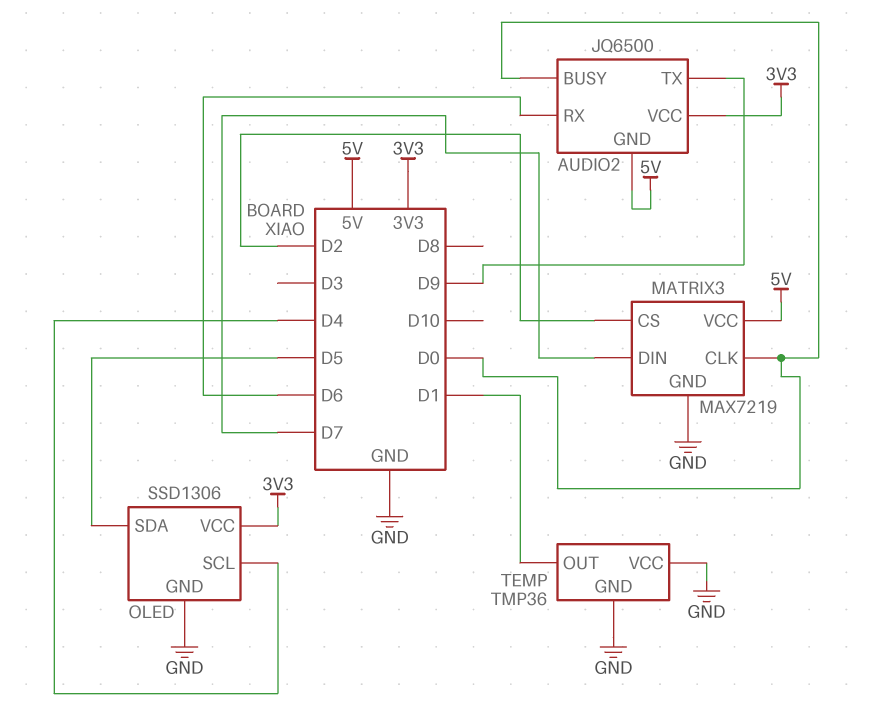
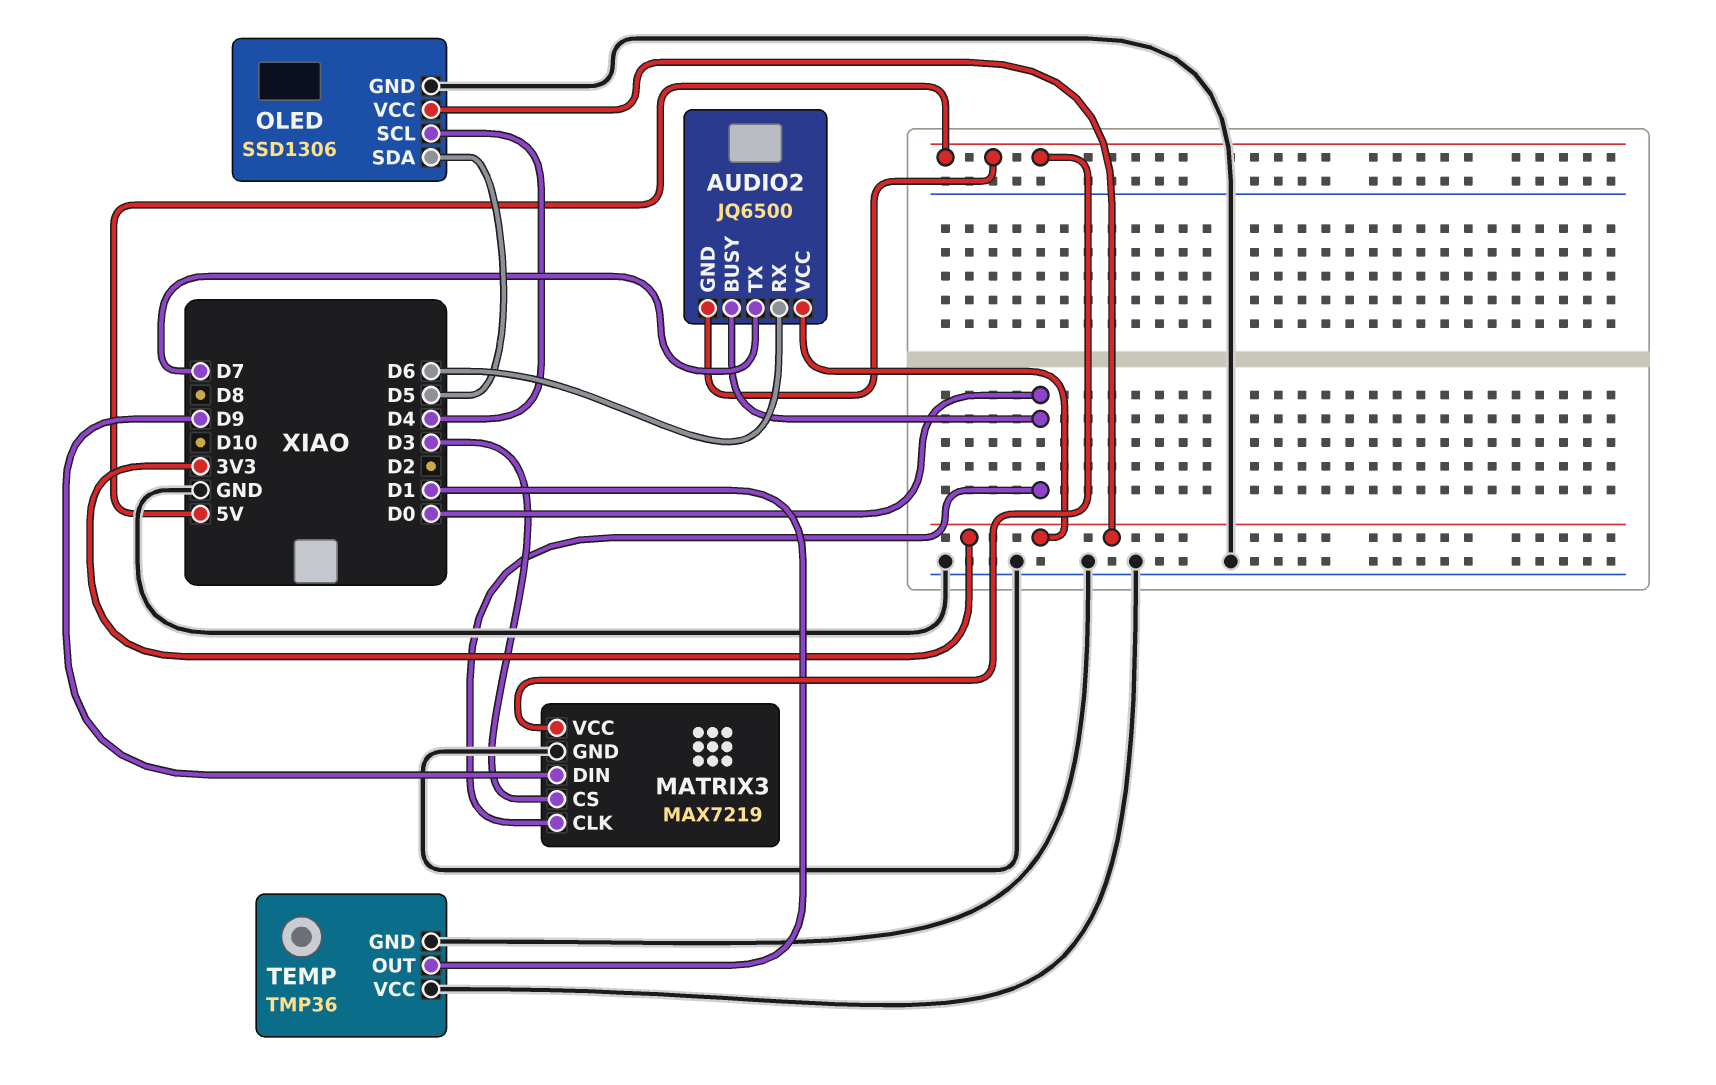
AUDIO2 pin TX: D9 -> D7
MATRIX3 pin CS: D2 -> D3
MATRIX3 pin DIN: D7 -> D9

